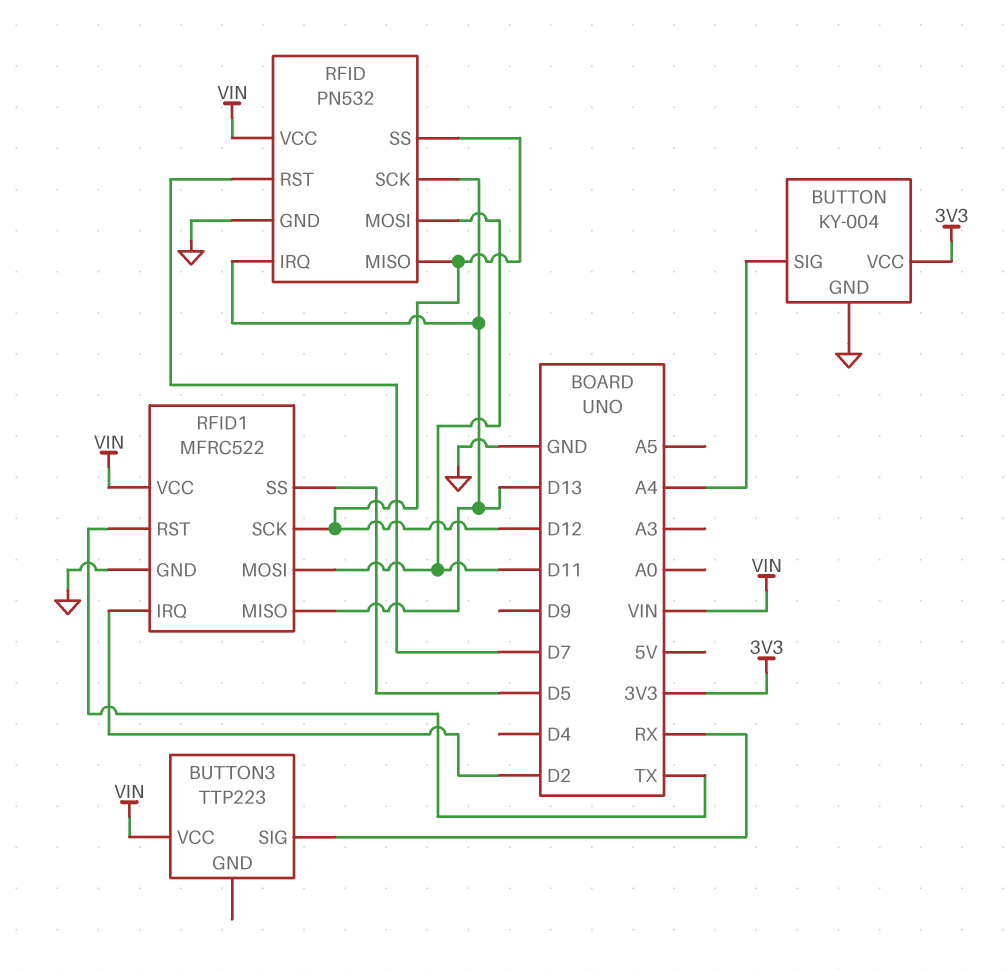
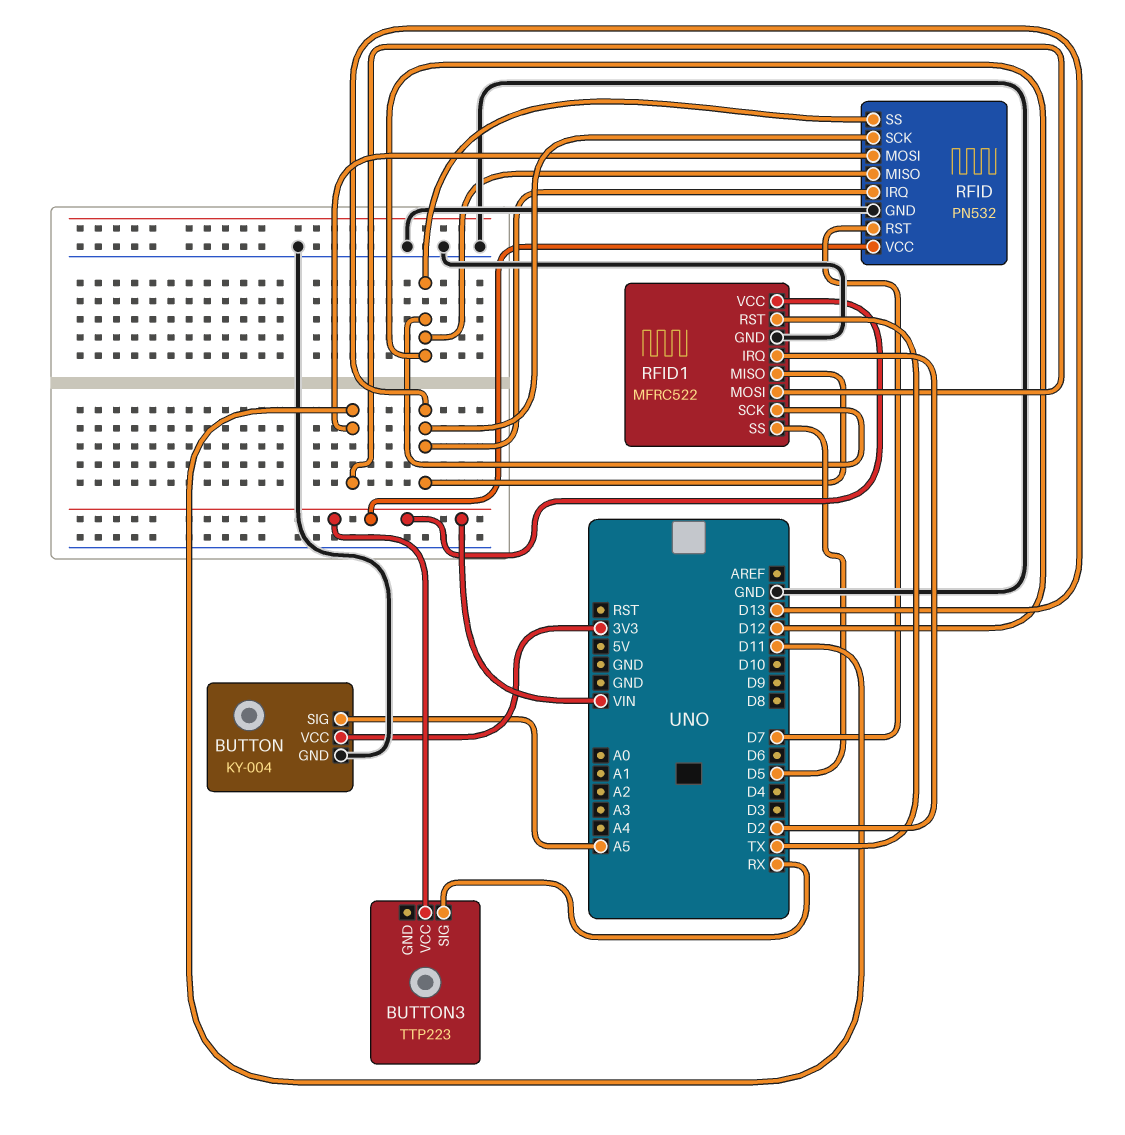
BUTTON pin SIG: A4 -> A5

